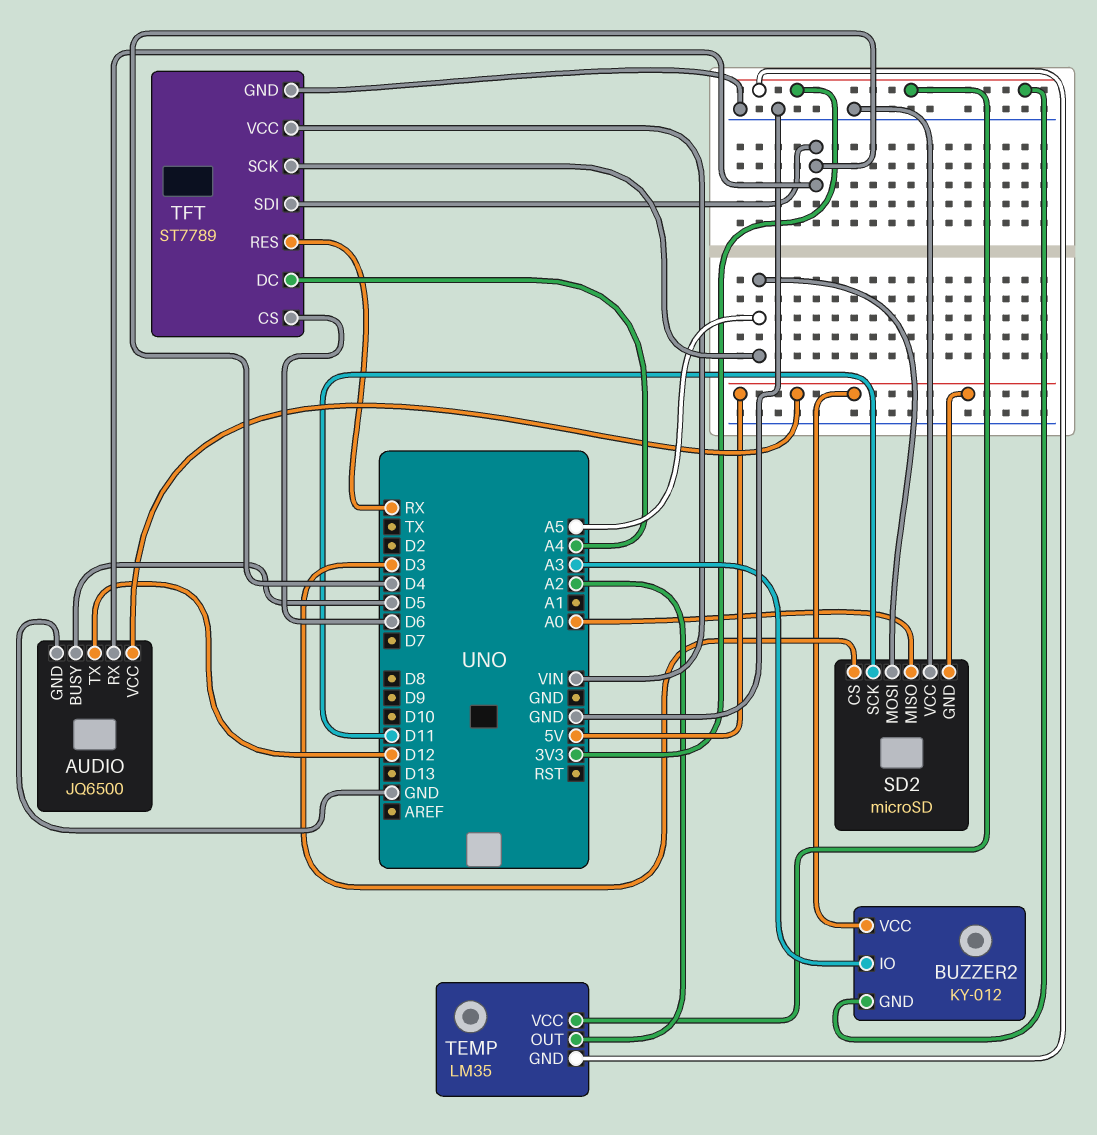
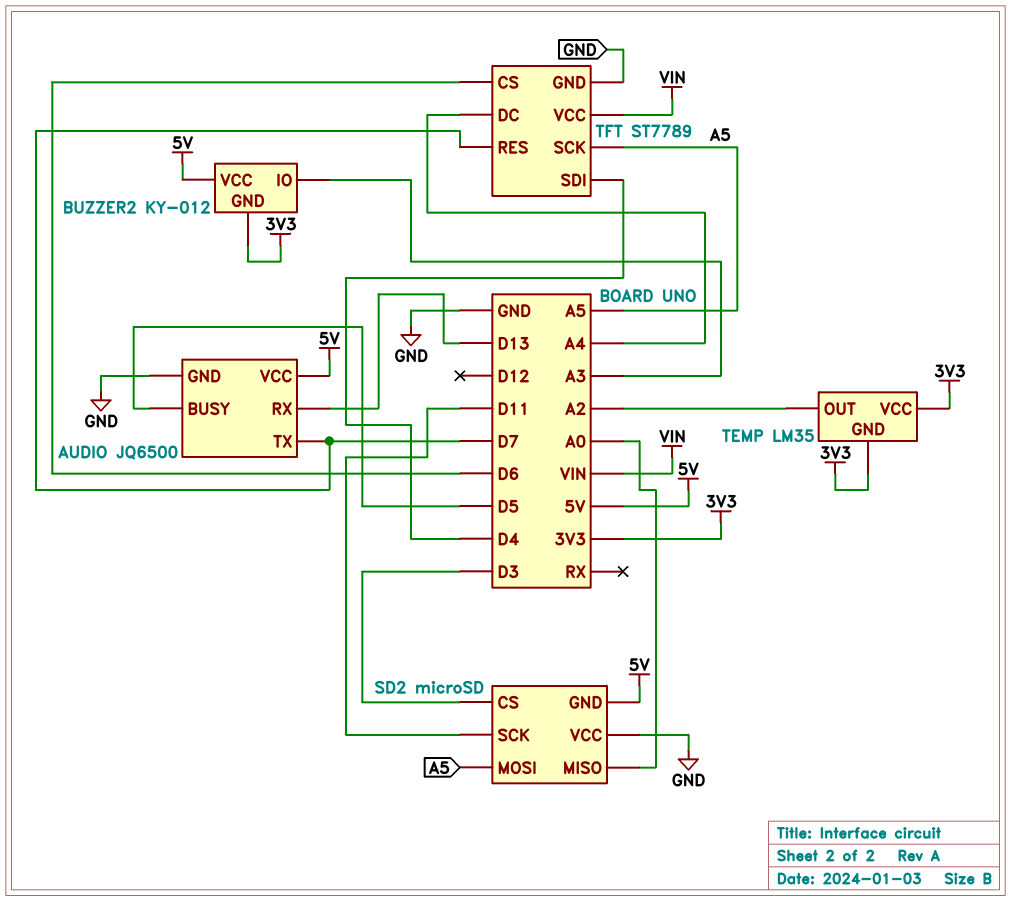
AUDIO pin RX: D4 -> D13
AUDIO pin TX: D12 -> D7
TFT pin RES: RX -> D7

